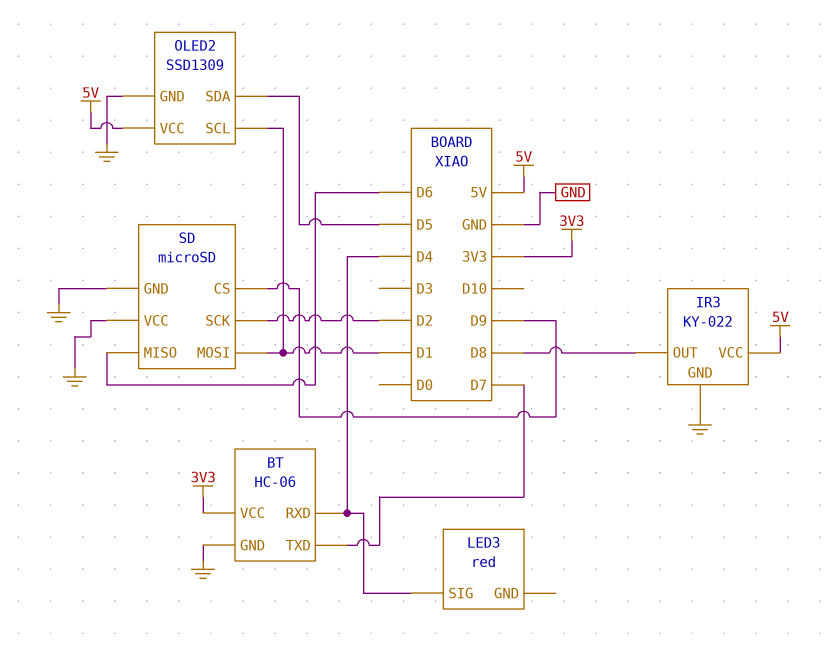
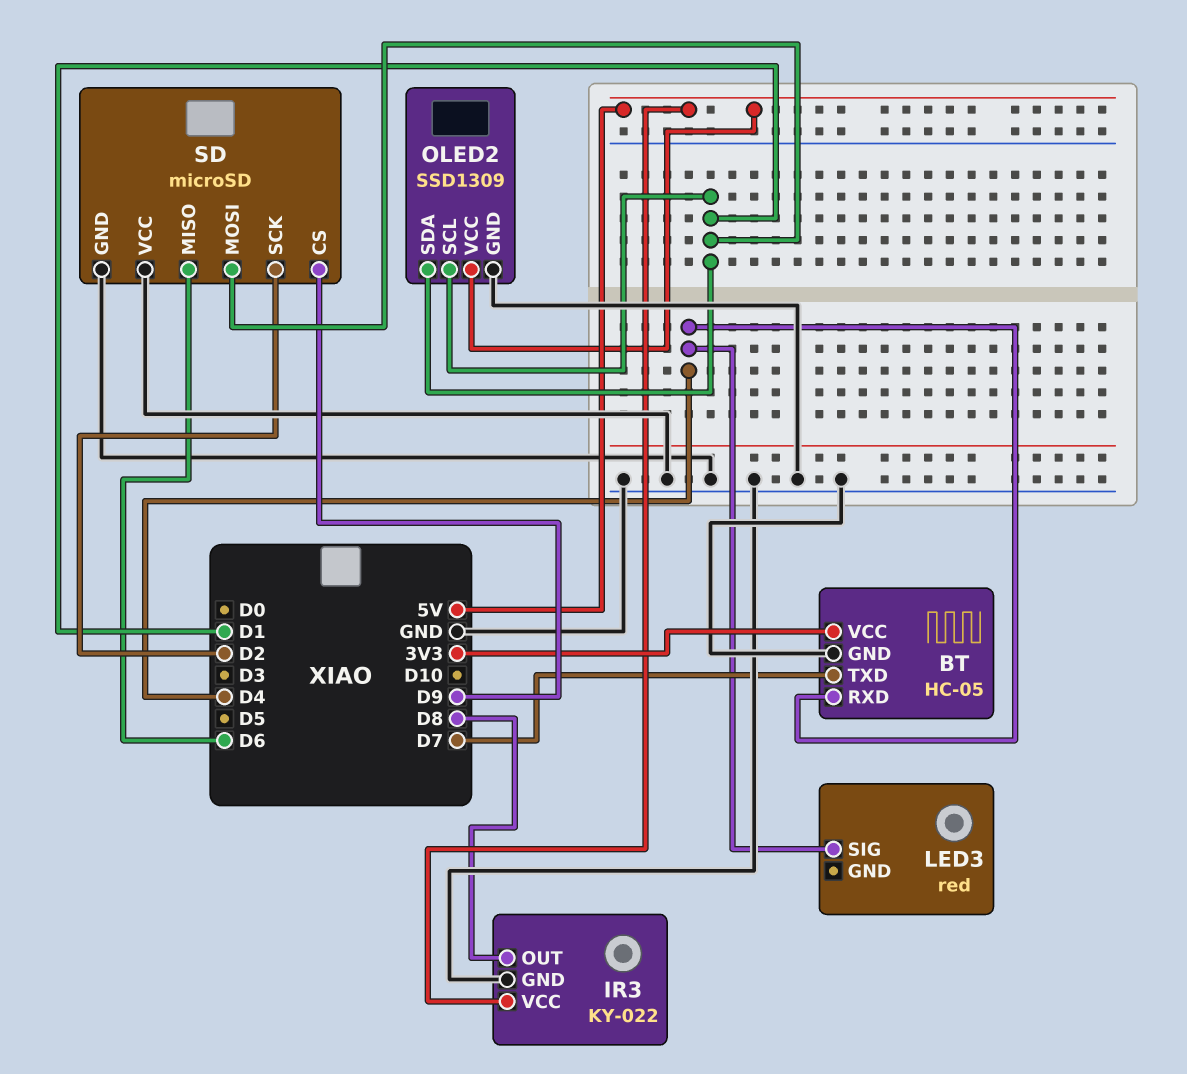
BT: HC-06 -> HC-05
OLED2 pin SDA: D5 -> D1

